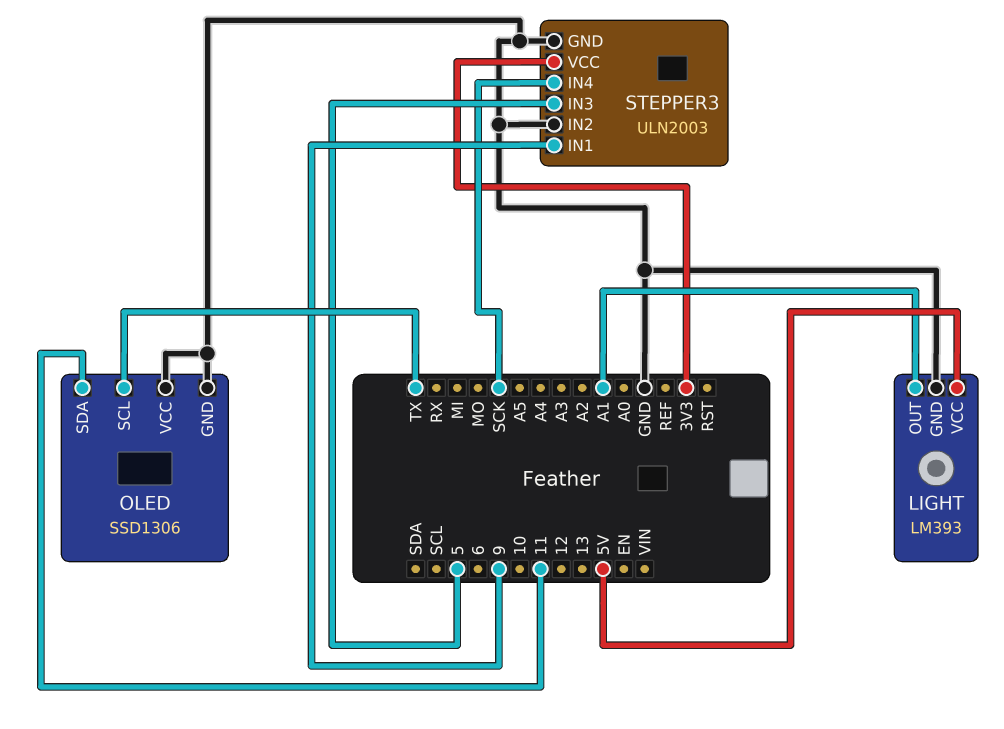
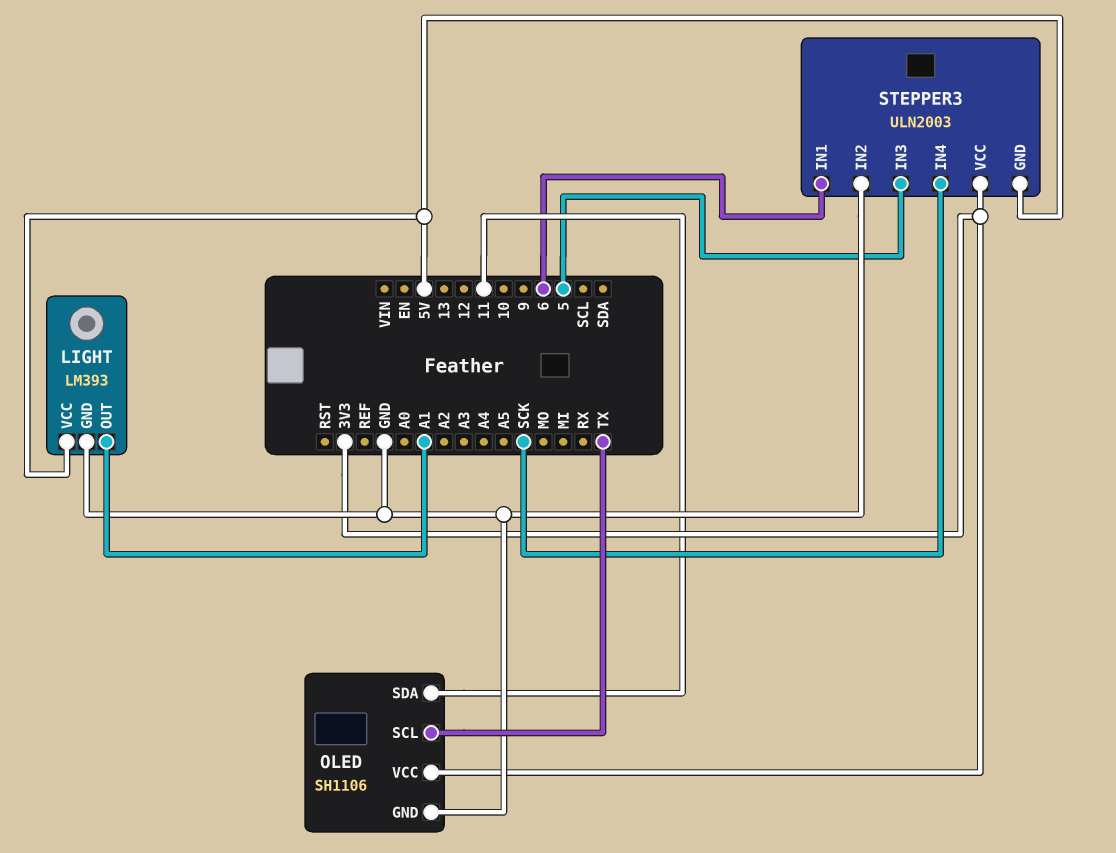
OLED: SSD1306 -> SH1106
OLED pin VCC: GND -> 3V3
STEPPER3 pin GND: GND -> 5V
STEPPER3 pin IN1: 9 -> 6

